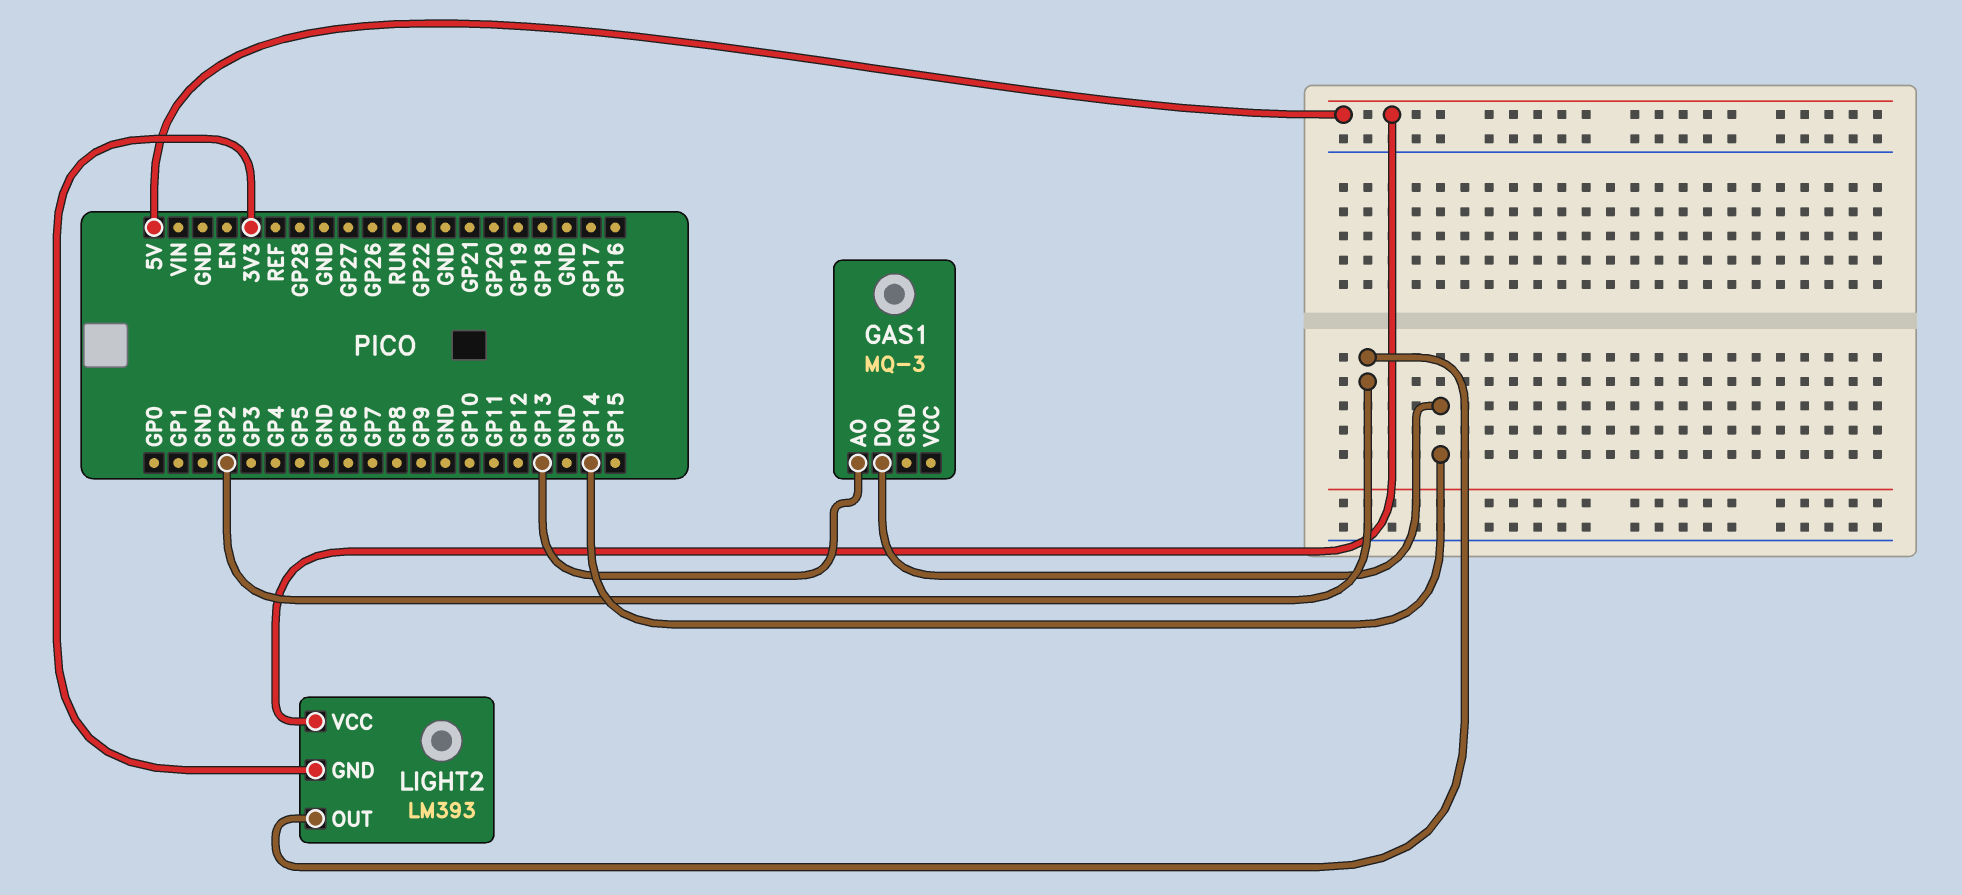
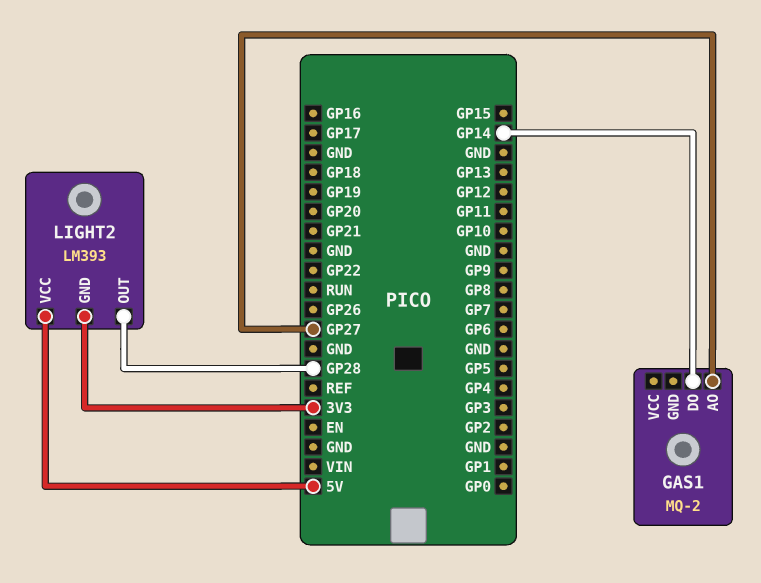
GAS1: MQ-3 -> MQ-2
GAS1 pin AO: GP13 -> GP27
LIGHT2 pin OUT: GP2 -> GP28

